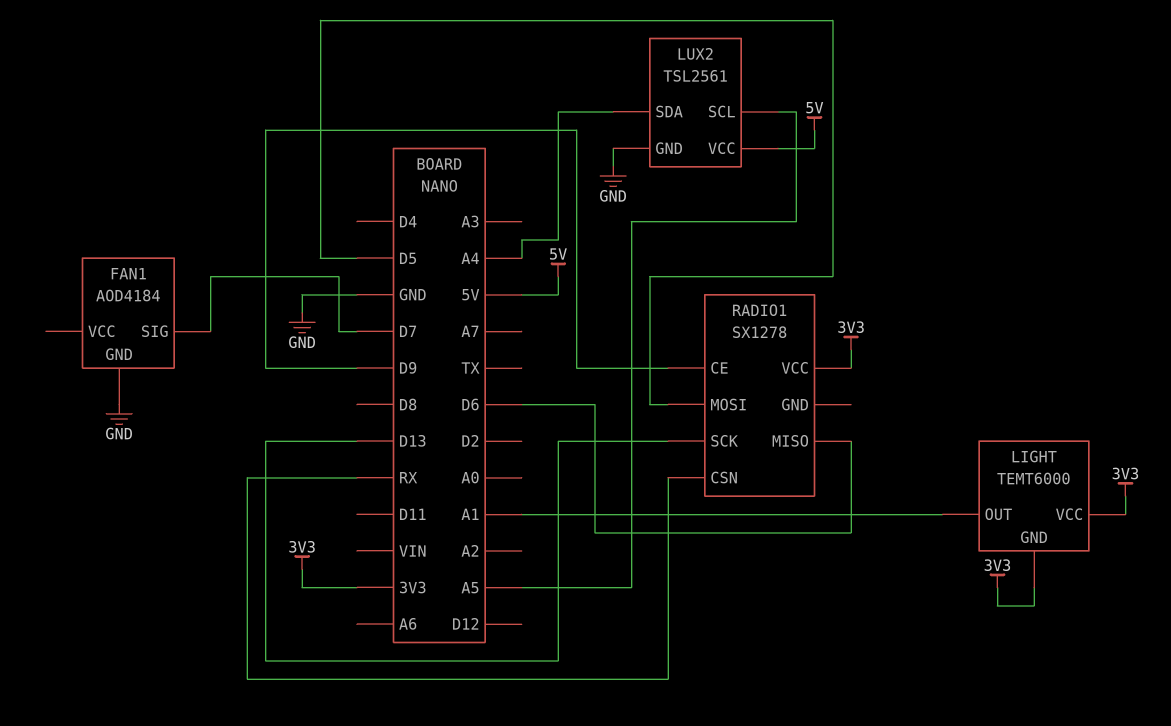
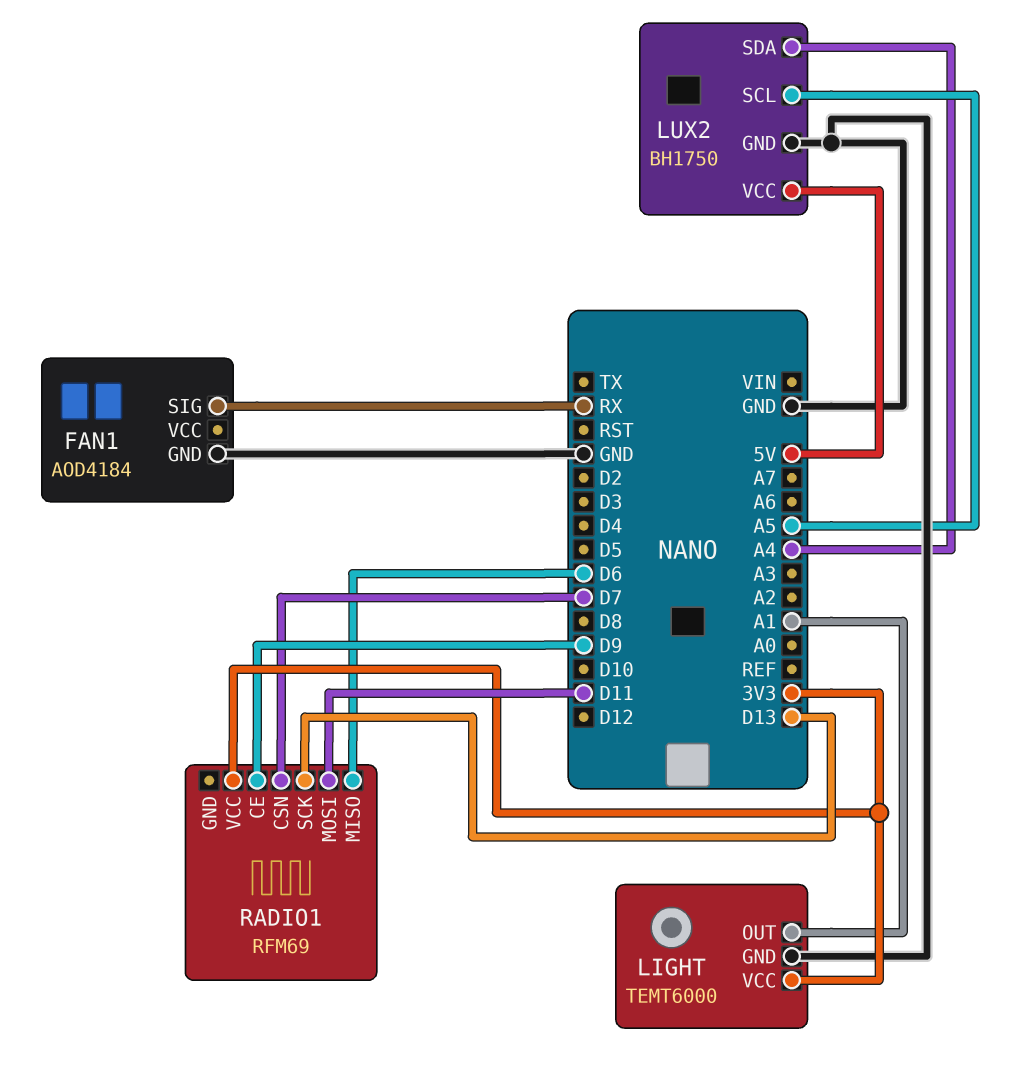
FAN1 pin SIG: D7 -> RX
LIGHT pin GND: 3V3 -> GND
LUX2: TSL2561 -> BH1750
RADIO1: SX1278 -> RFM69
RADIO1 pin CSN: RX -> D7
RADIO1 pin MOSI: D5 -> D11

